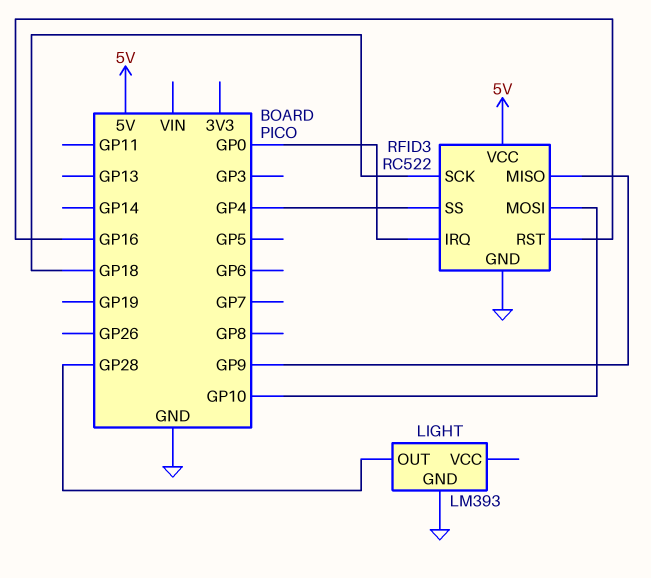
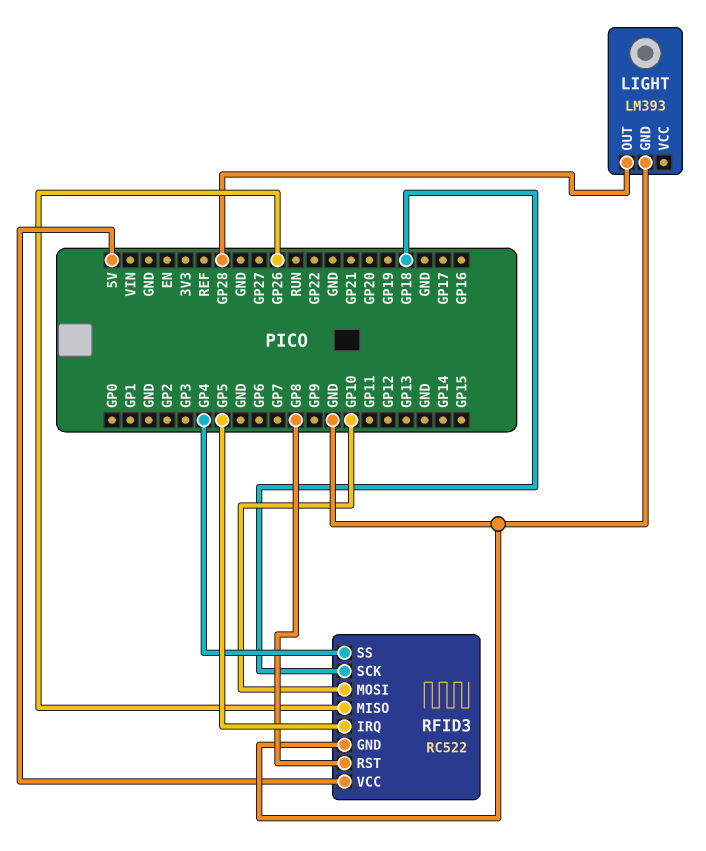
RFID3 pin IRQ: GP0 -> GP5
RFID3 pin MISO: GP9 -> GP26
RFID3 pin RST: GP16 -> GP8

